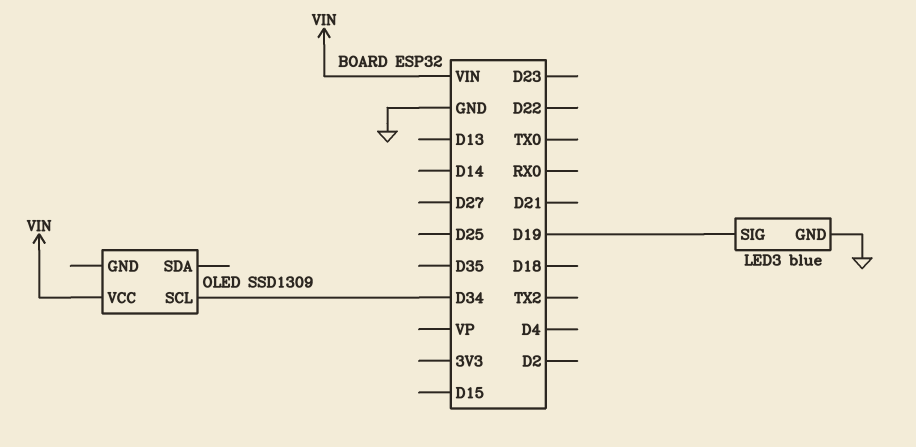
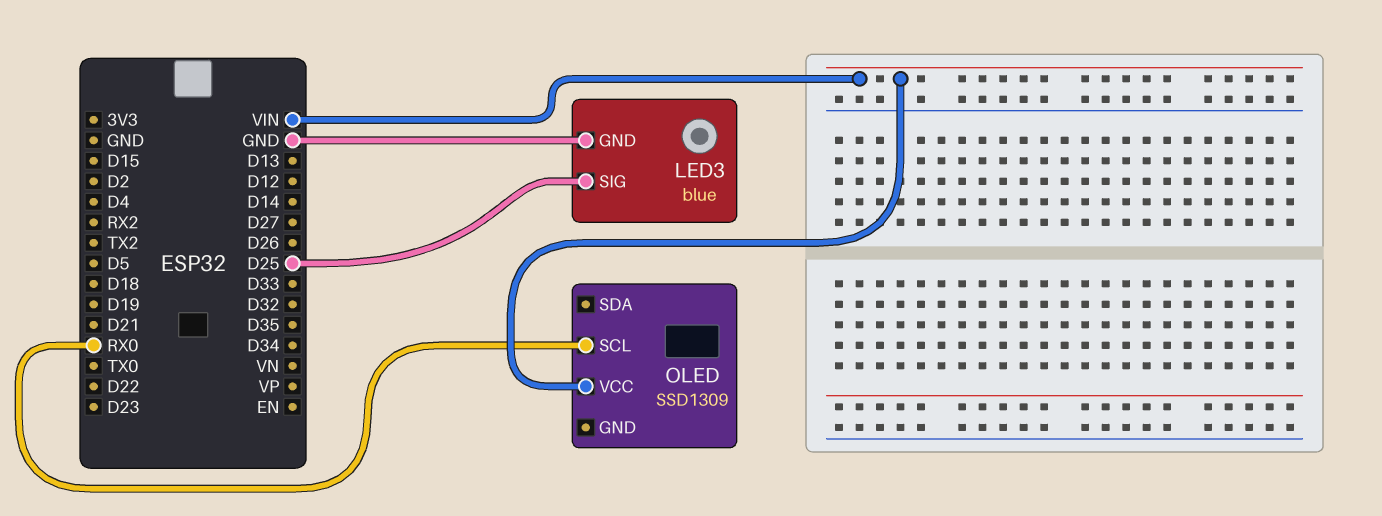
LED3 pin SIG: D19 -> D25
OLED pin SCL: D34 -> RX0

